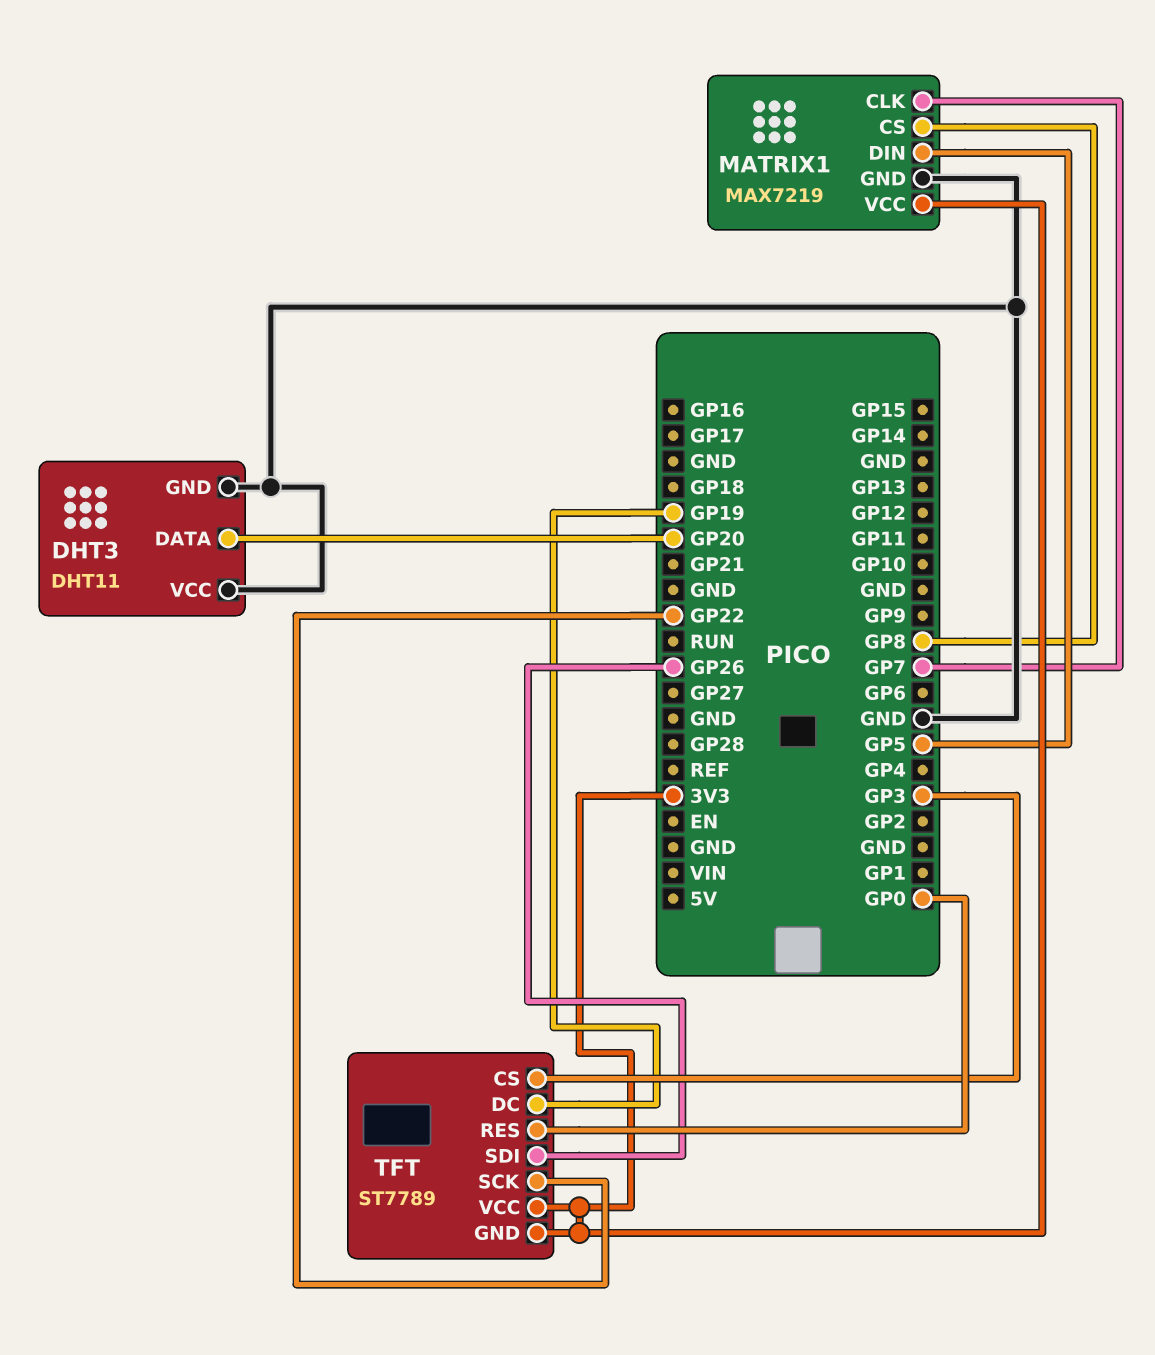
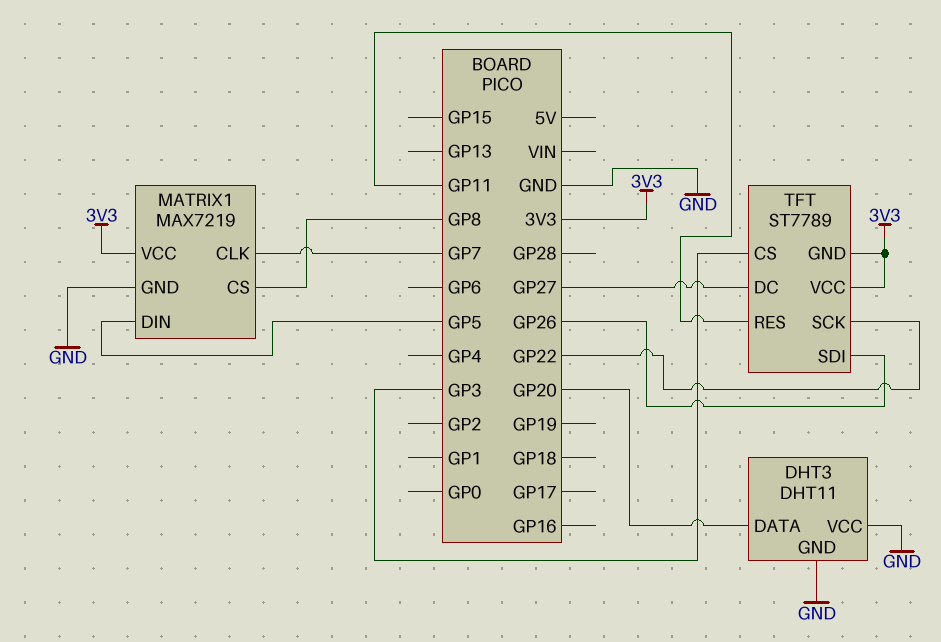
TFT pin DC: GP19 -> GP27
TFT pin RES: GP0 -> GP11

